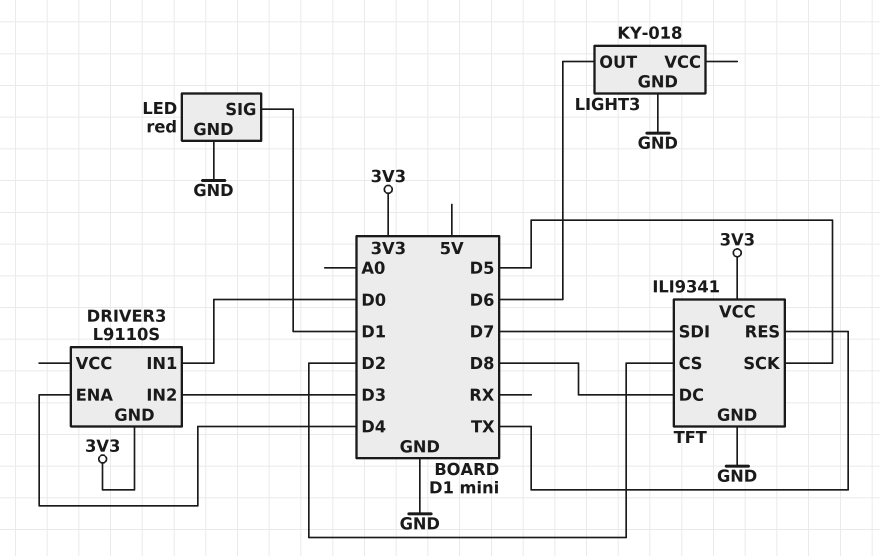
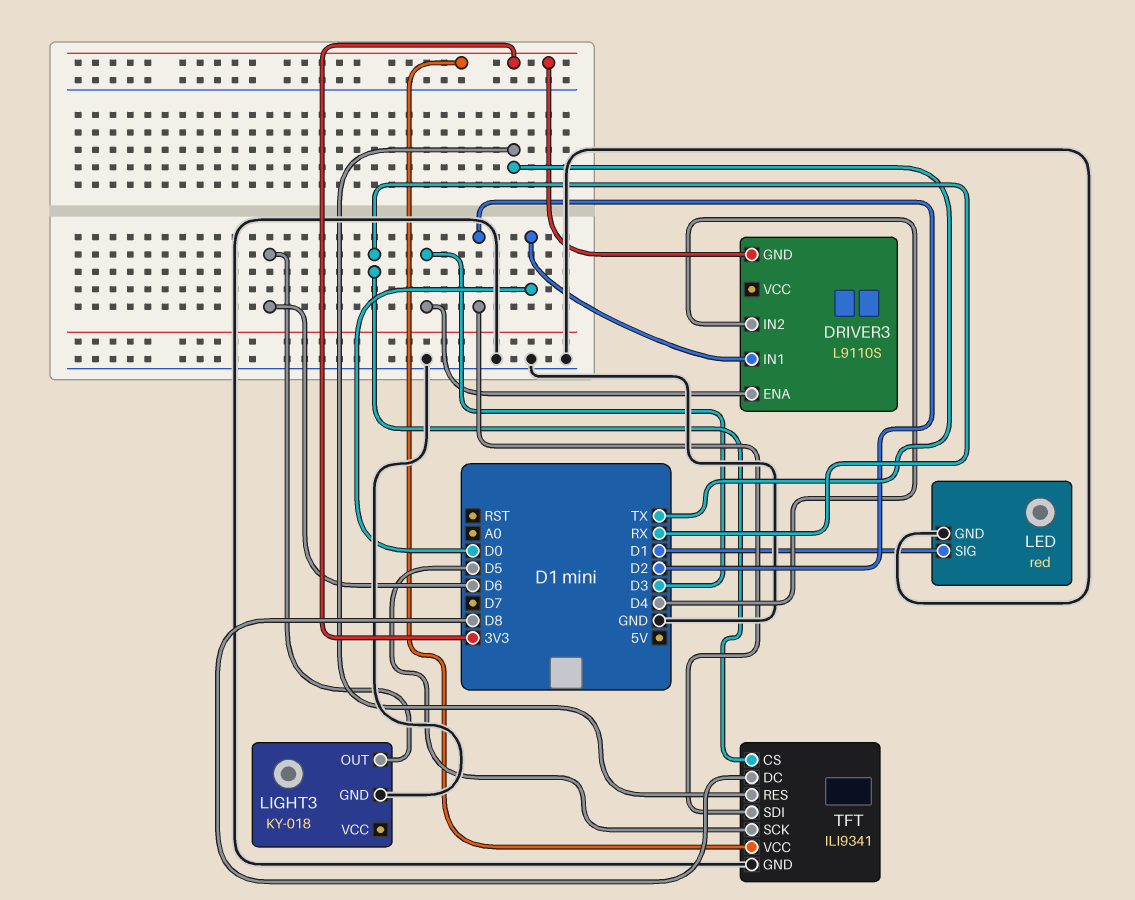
DRIVER3 pin ENA: D4 -> D3
DRIVER3 pin IN2: D3 -> D4
TFT pin CS: D2 -> RX
TFT pin SDI: D7 -> D2

